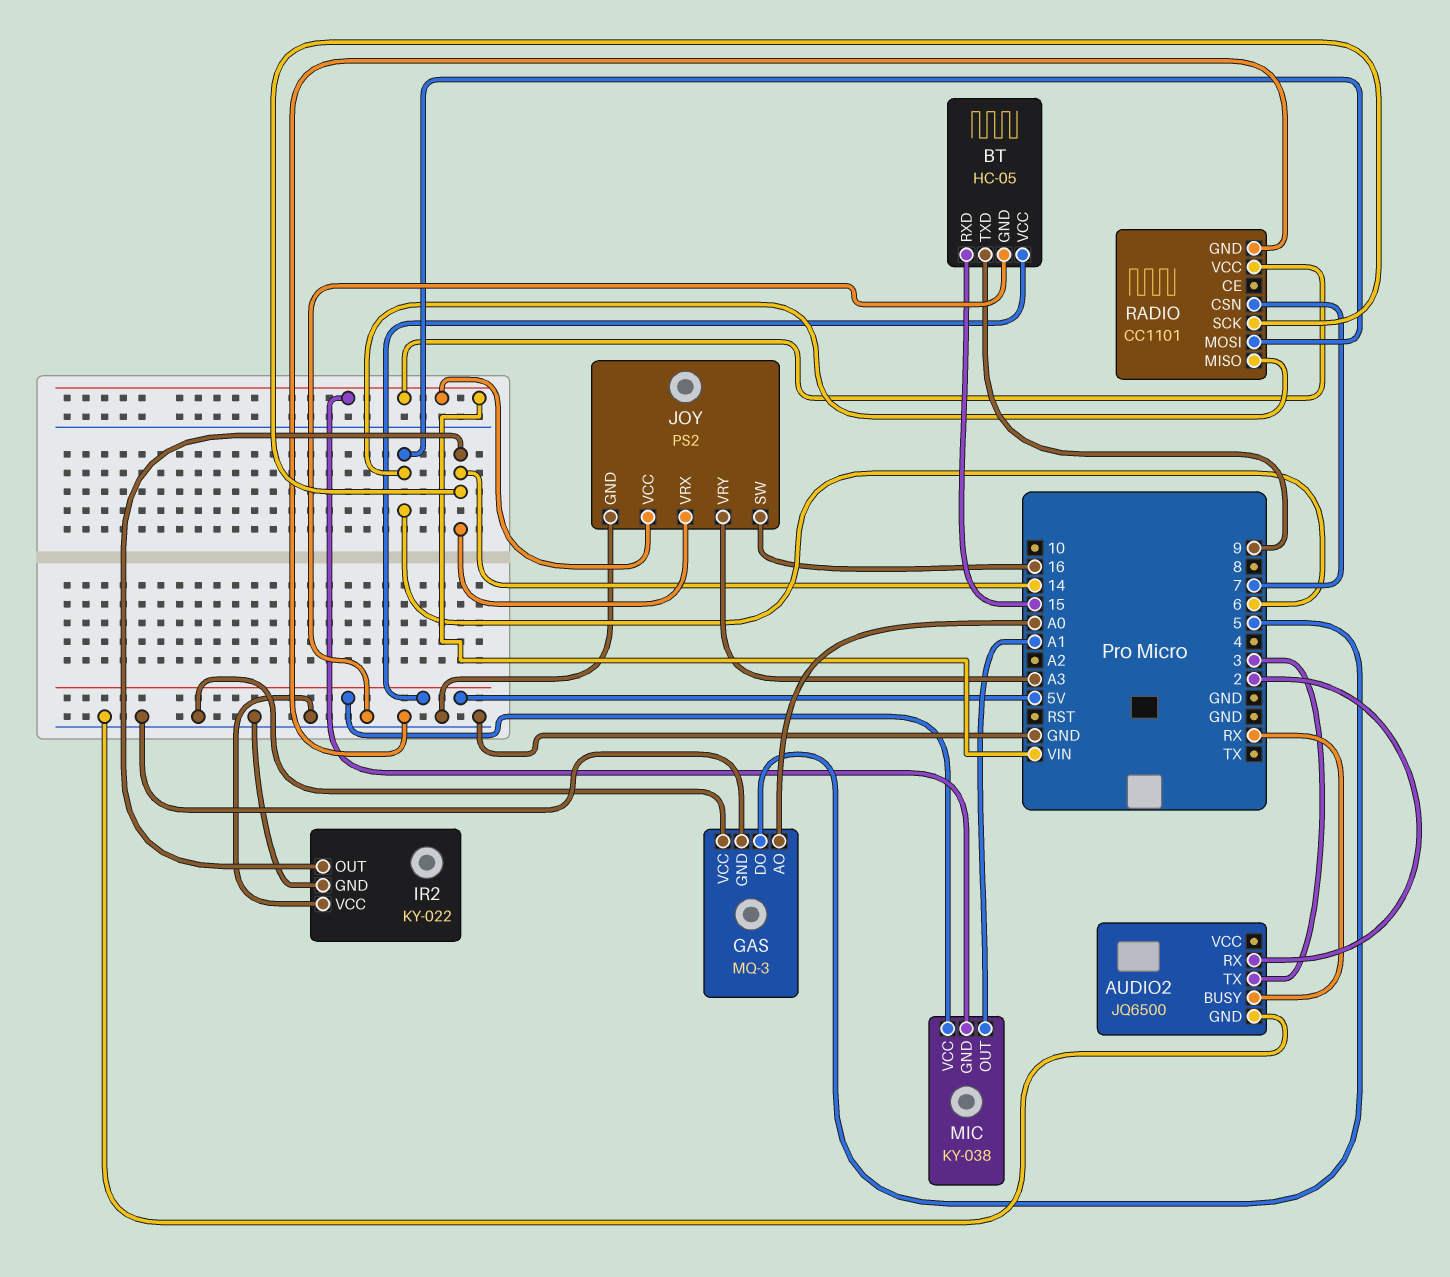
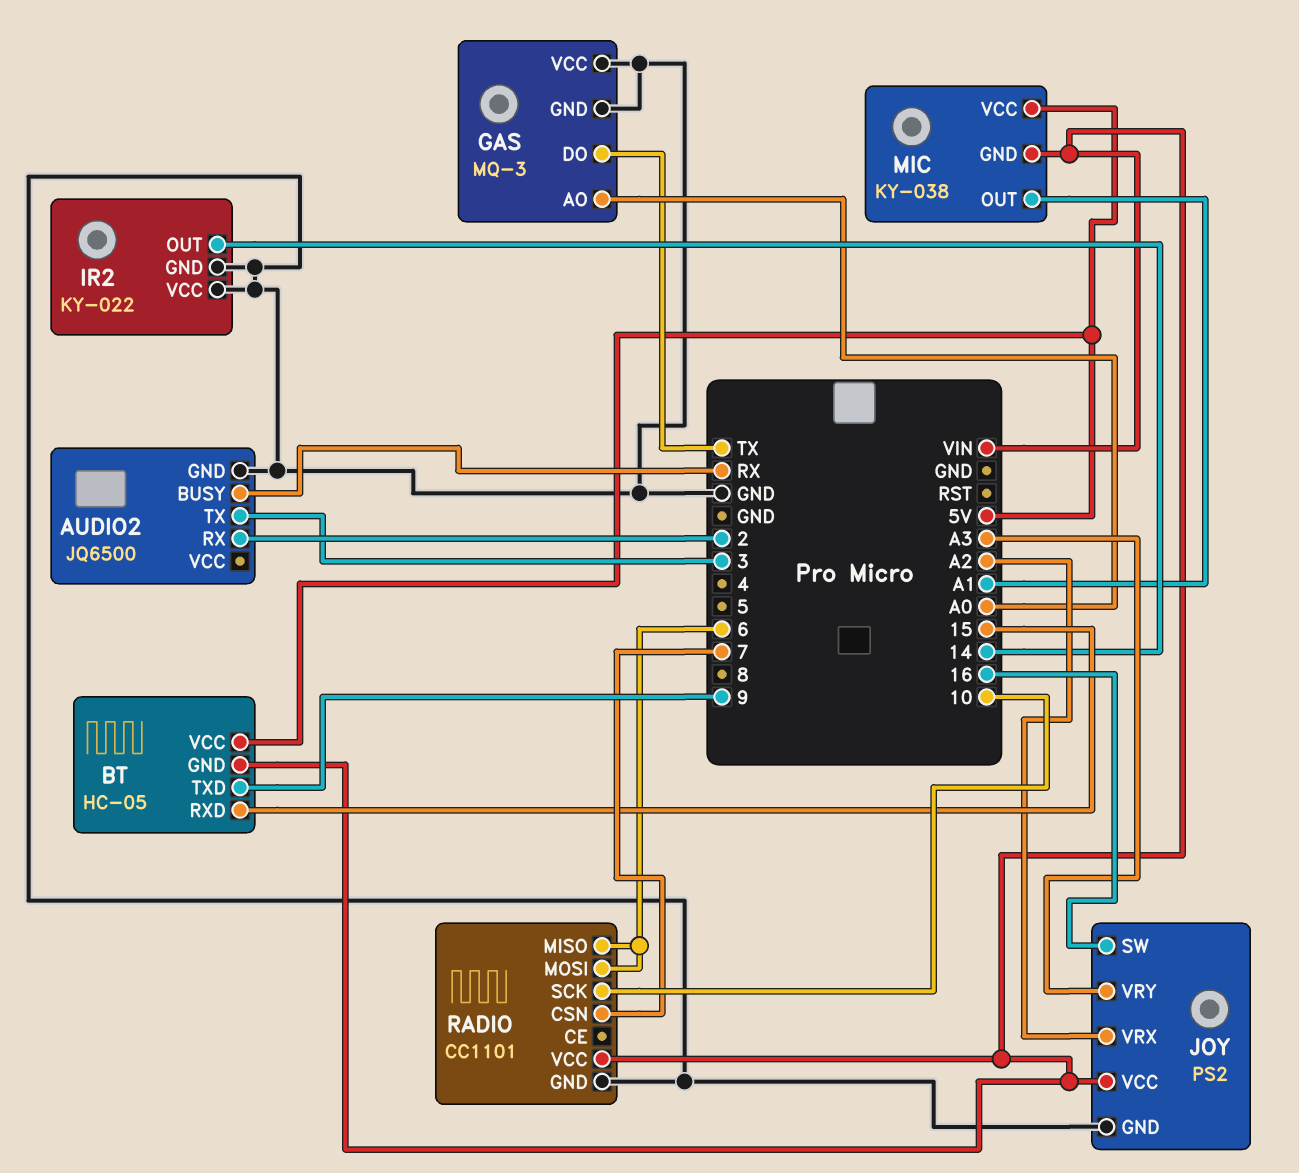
BT pin GND: GND -> VIN
GAS pin DO: 5 -> TX
JOY pin VRX: 14 -> A2
RADIO pin SCK: 14 -> 10

